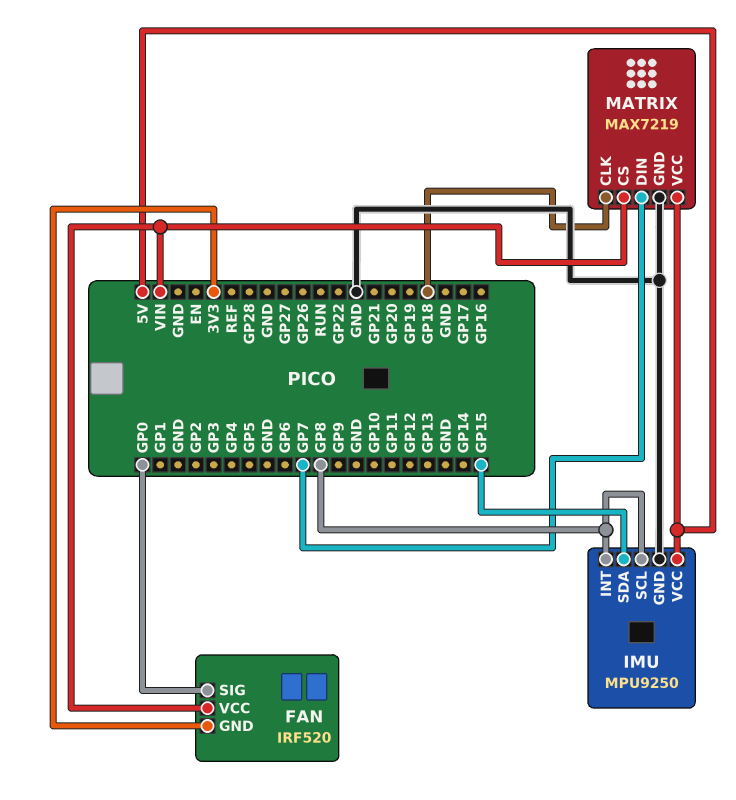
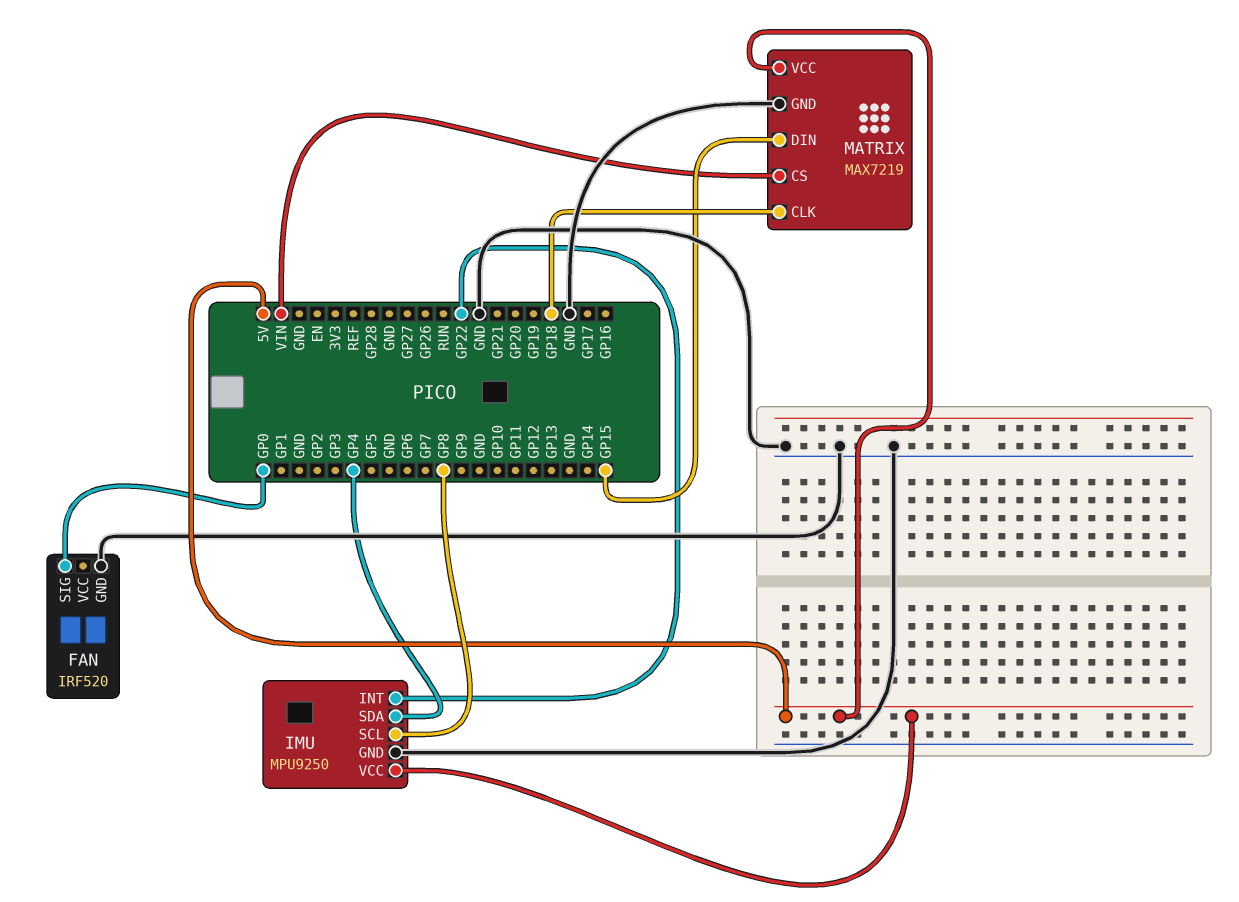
FAN pin GND: 3V3 -> GND
FAN pin VCC: VIN -> none
IMU pin INT: GP8 -> GP22
IMU pin SDA: GP15 -> GP4
MATRIX pin DIN: GP7 -> GP15

